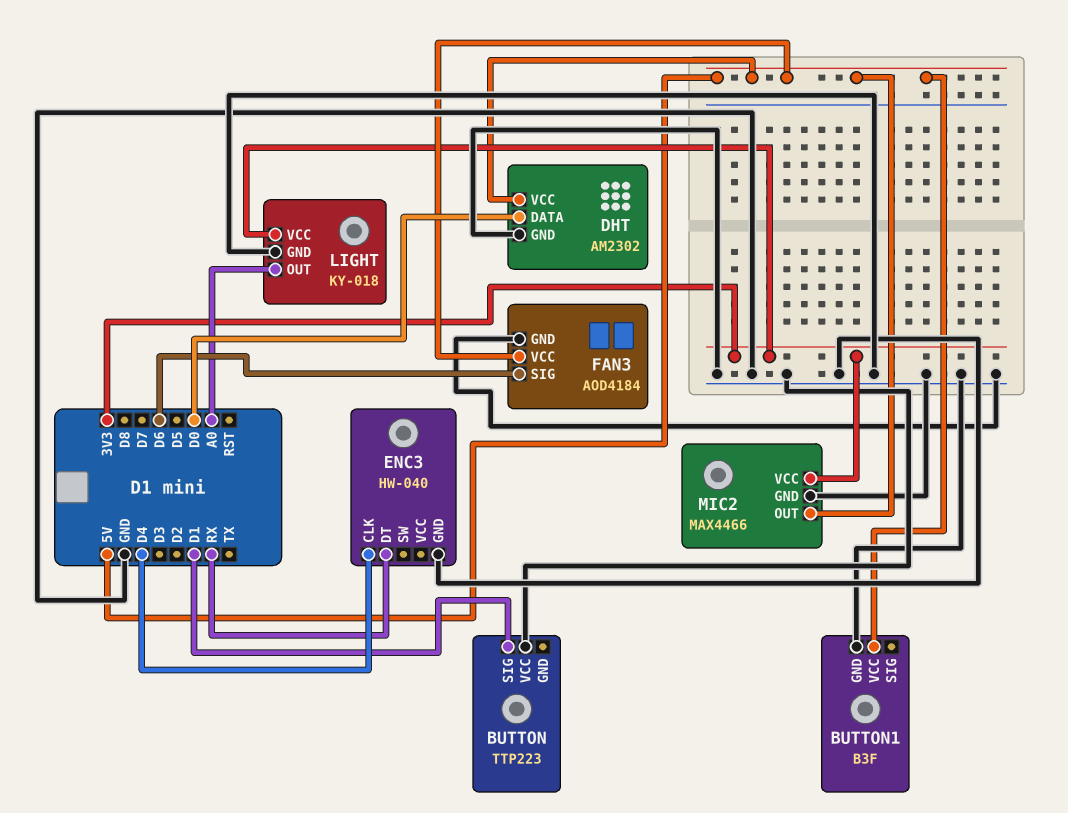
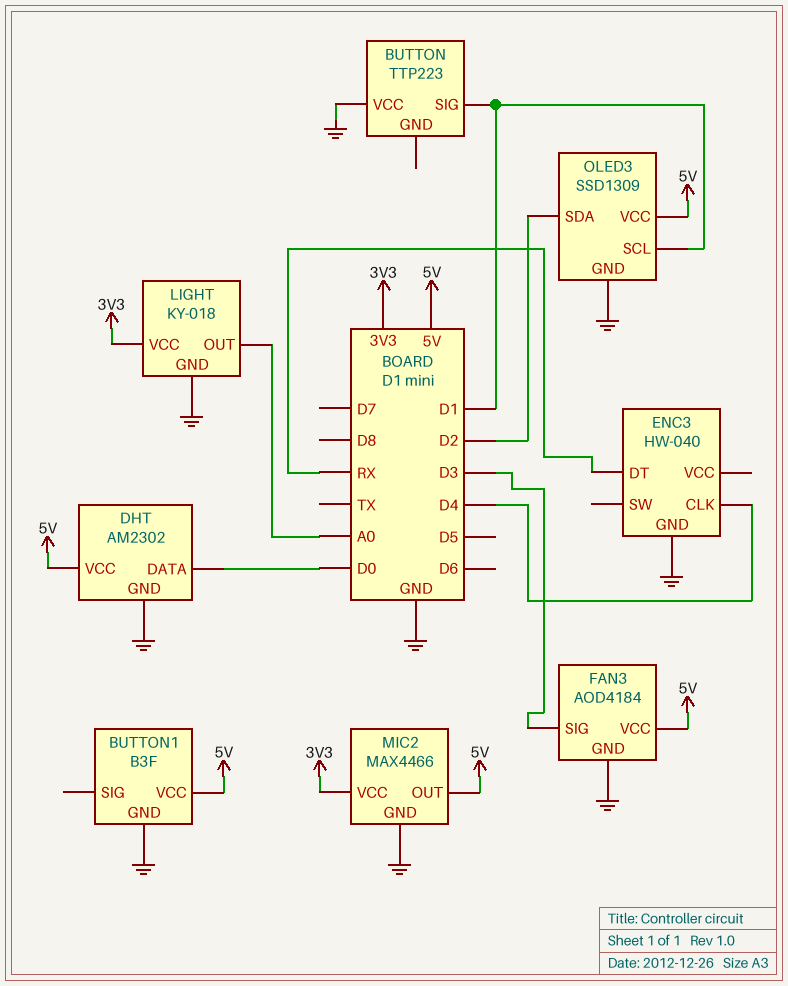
FAN3 pin SIG: D6 -> D3
OLED3: none -> SSD1309
OLED3 pin GND: none -> GND
OLED3 pin SCL: none -> D1
OLED3 pin SDA: none -> D2
OLED3 pin VCC: none -> 5V

